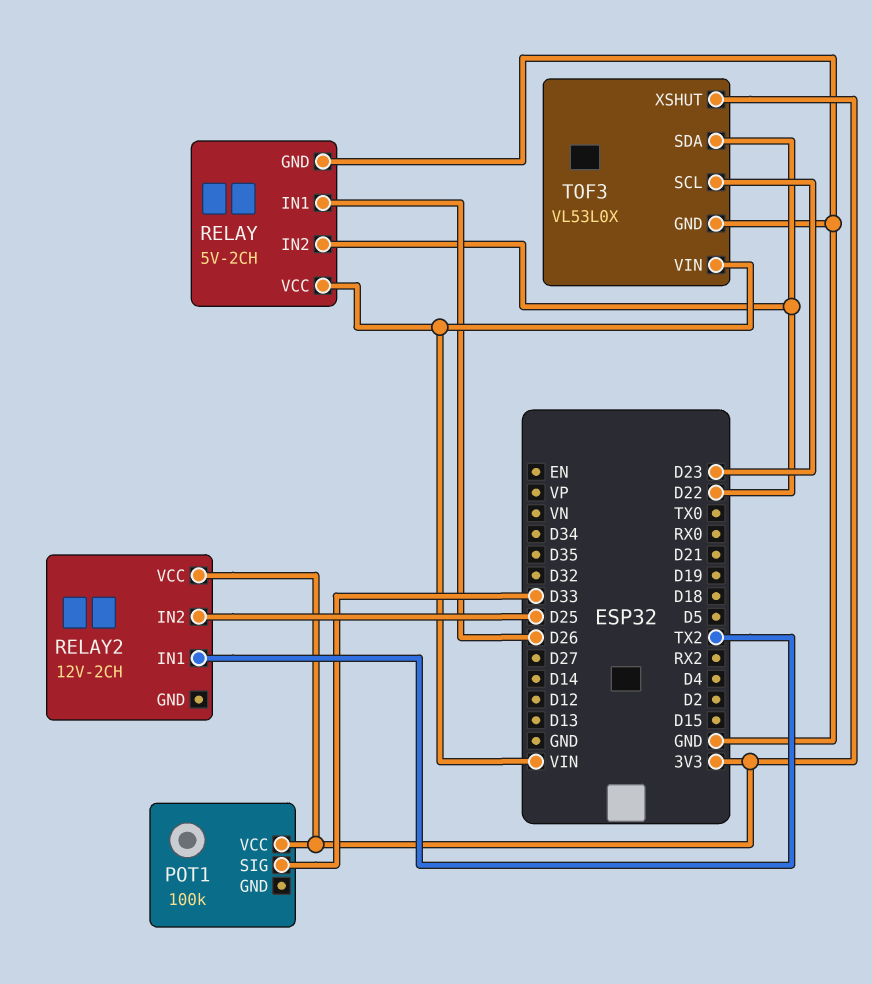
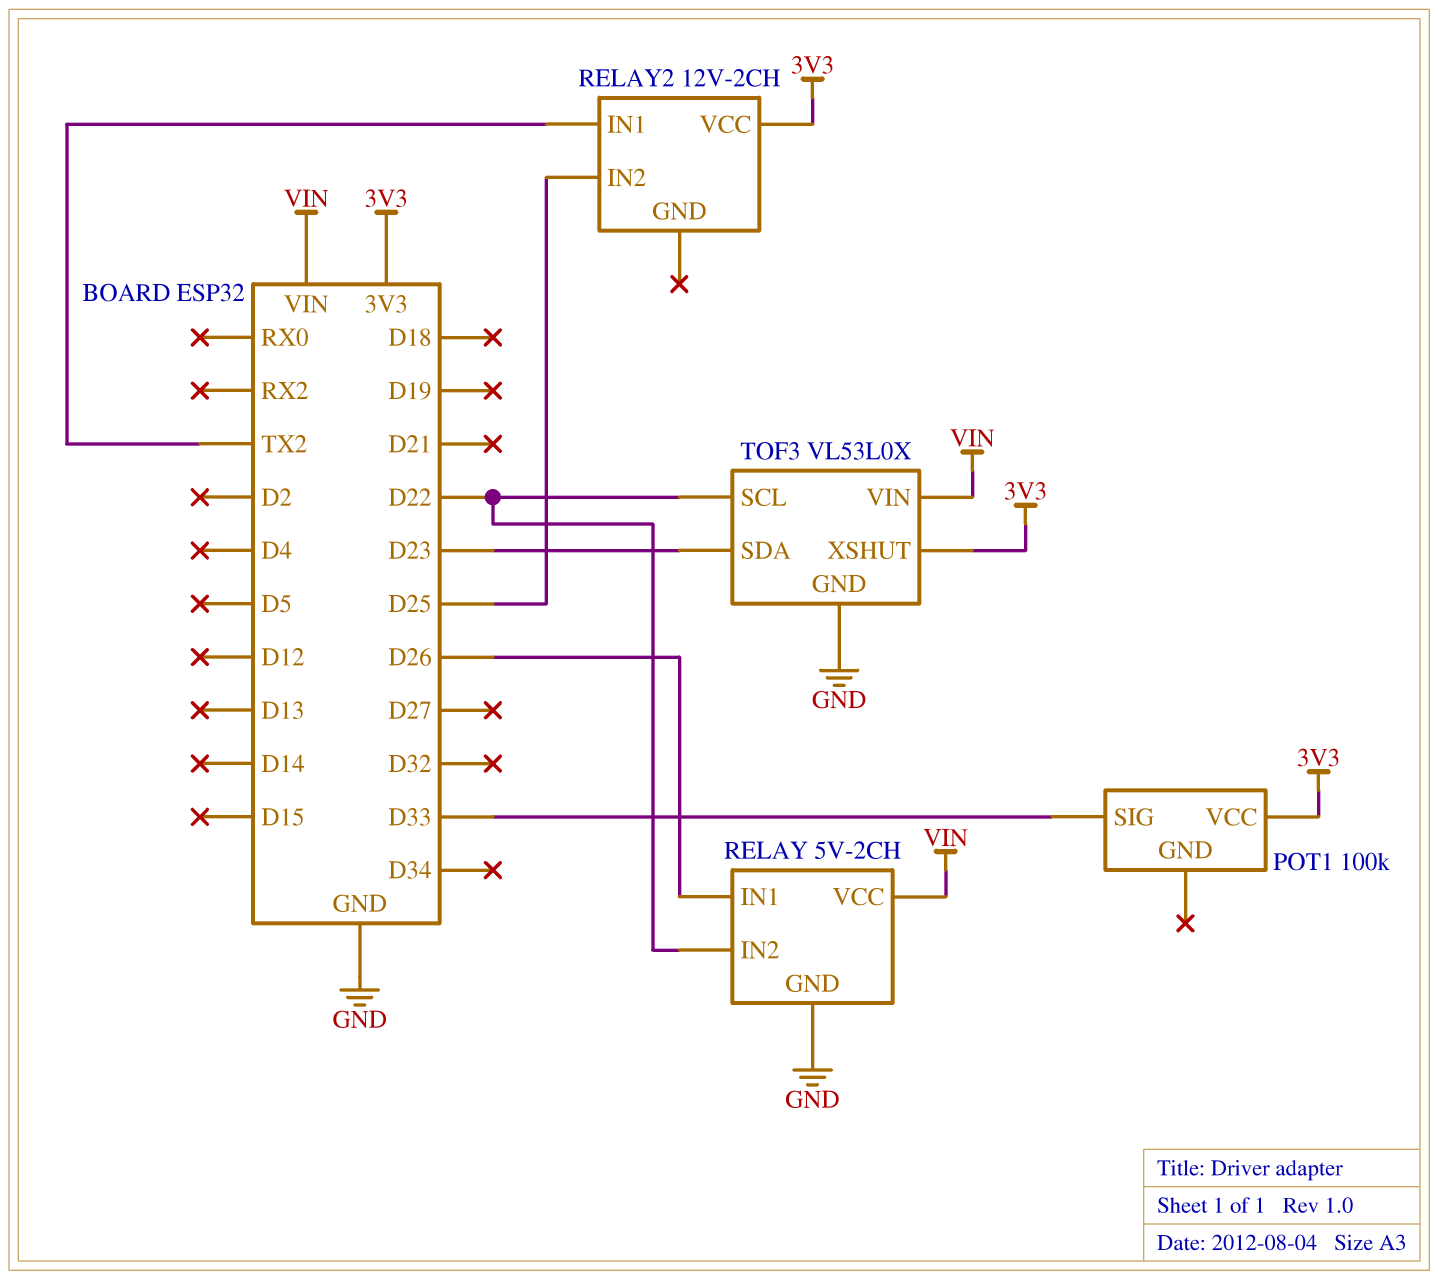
TOF3 pin SCL: D23 -> D22
TOF3 pin SDA: D22 -> D23

